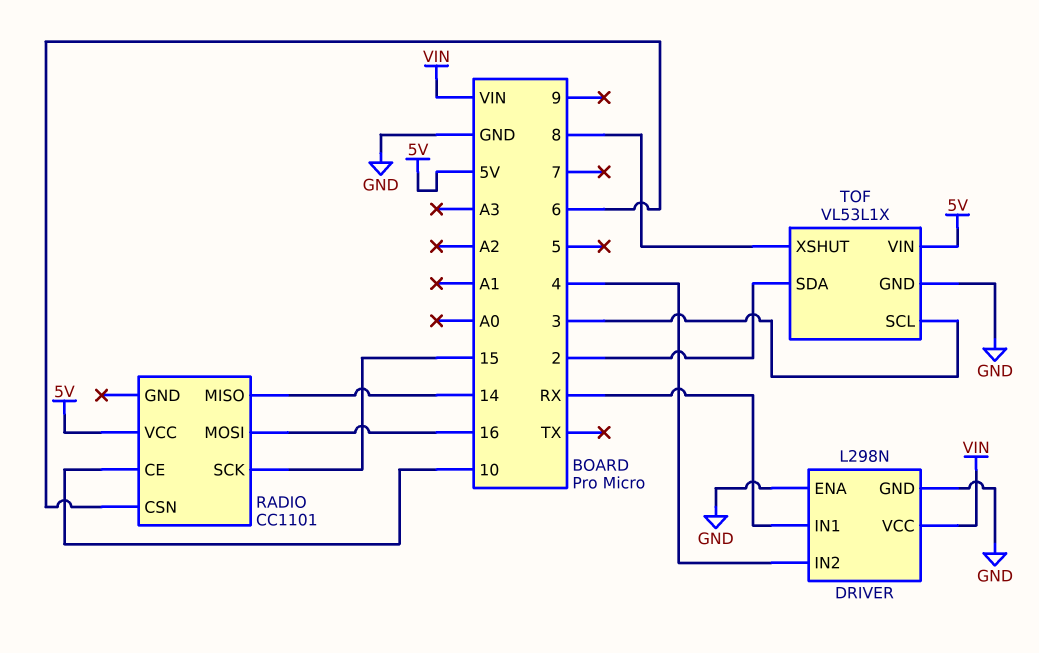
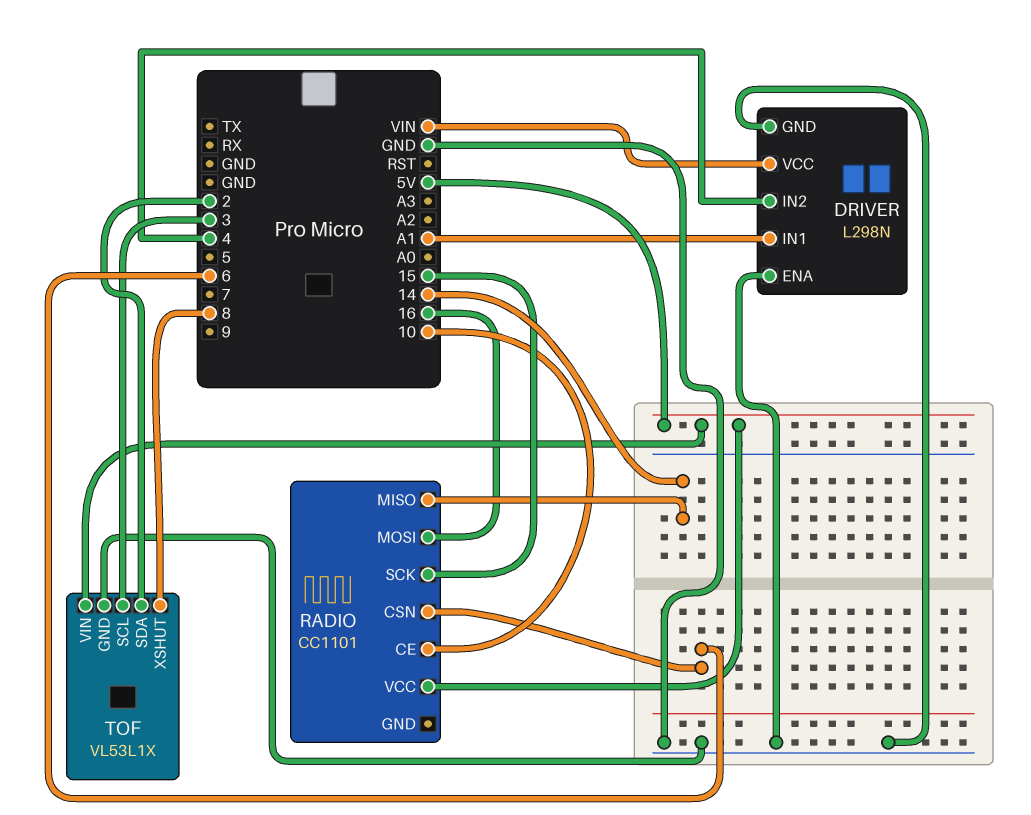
DRIVER pin IN1: RX -> A1

